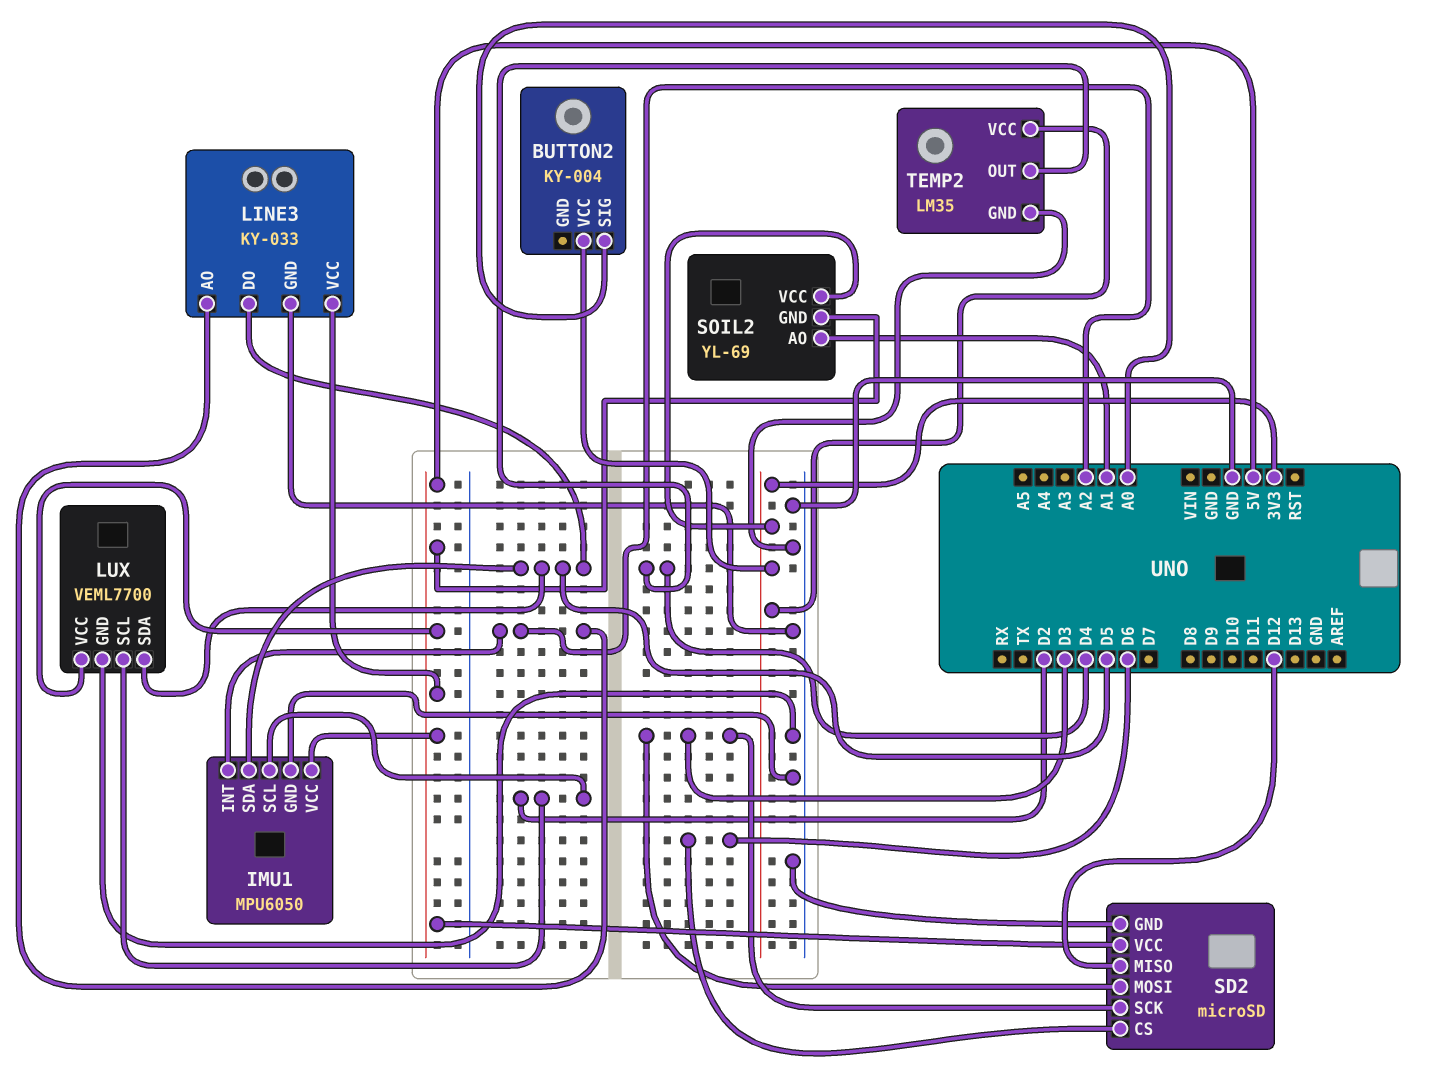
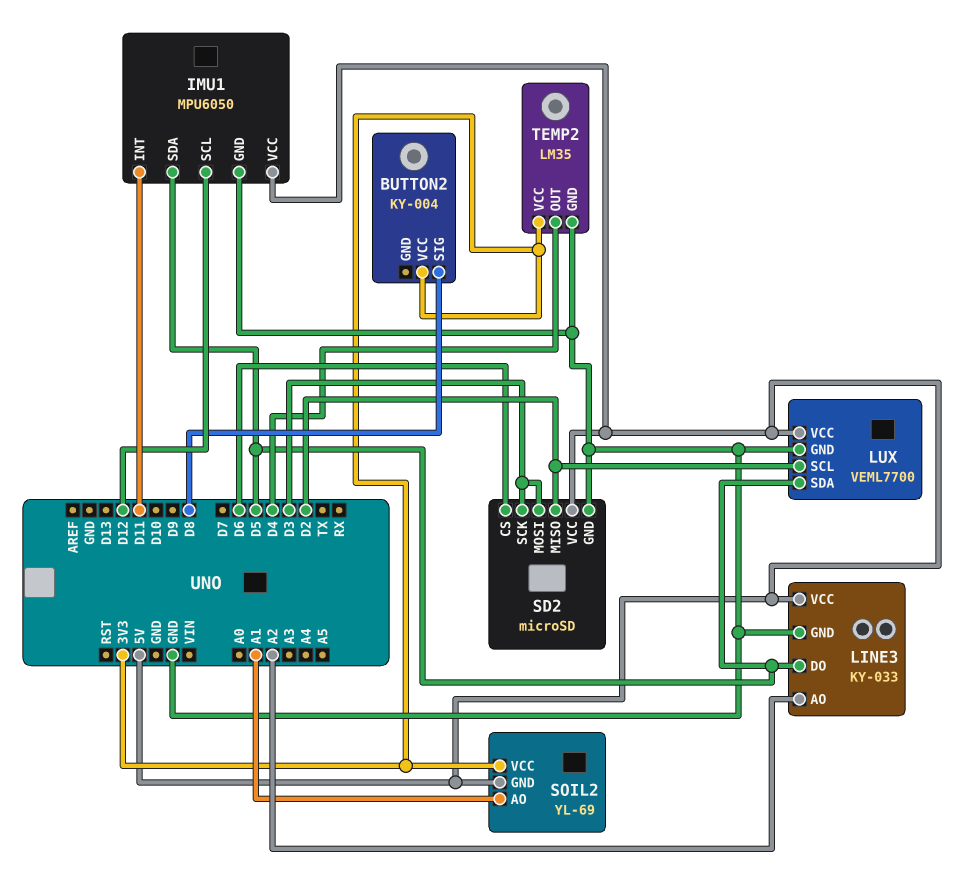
BUTTON2 pin SIG: A0 -> D8
IMU1 pin INT: A2 -> D11
IMU1 pin SCL: D2 -> D12
SD2 pin MISO: D12 -> D2

